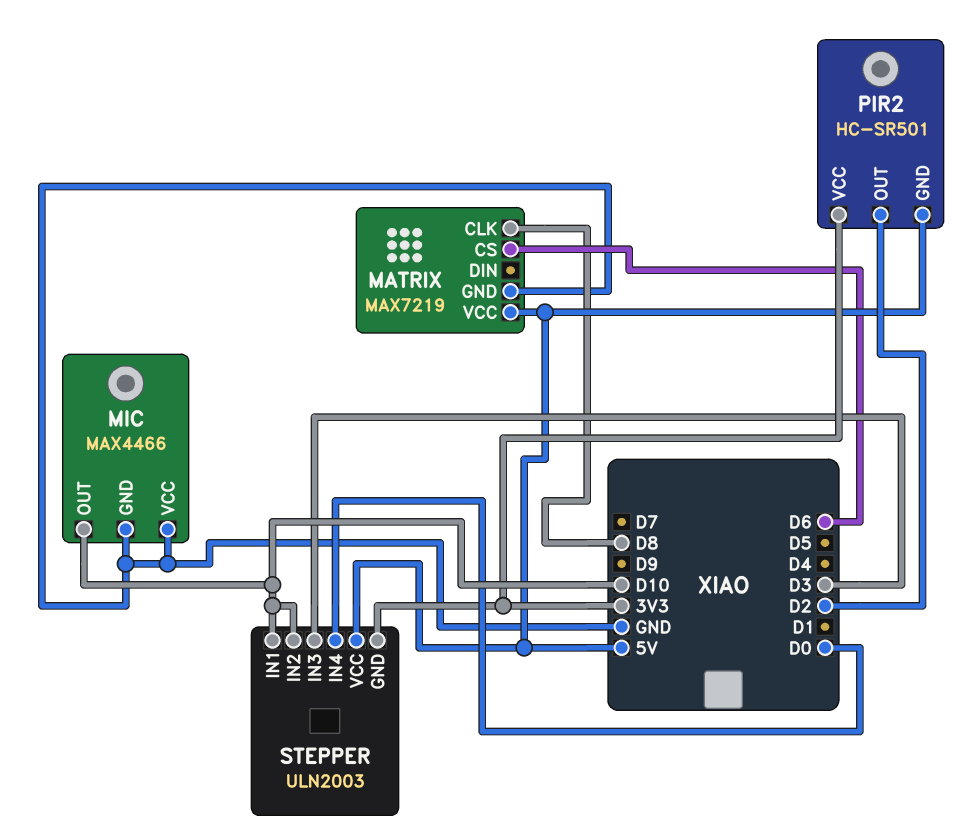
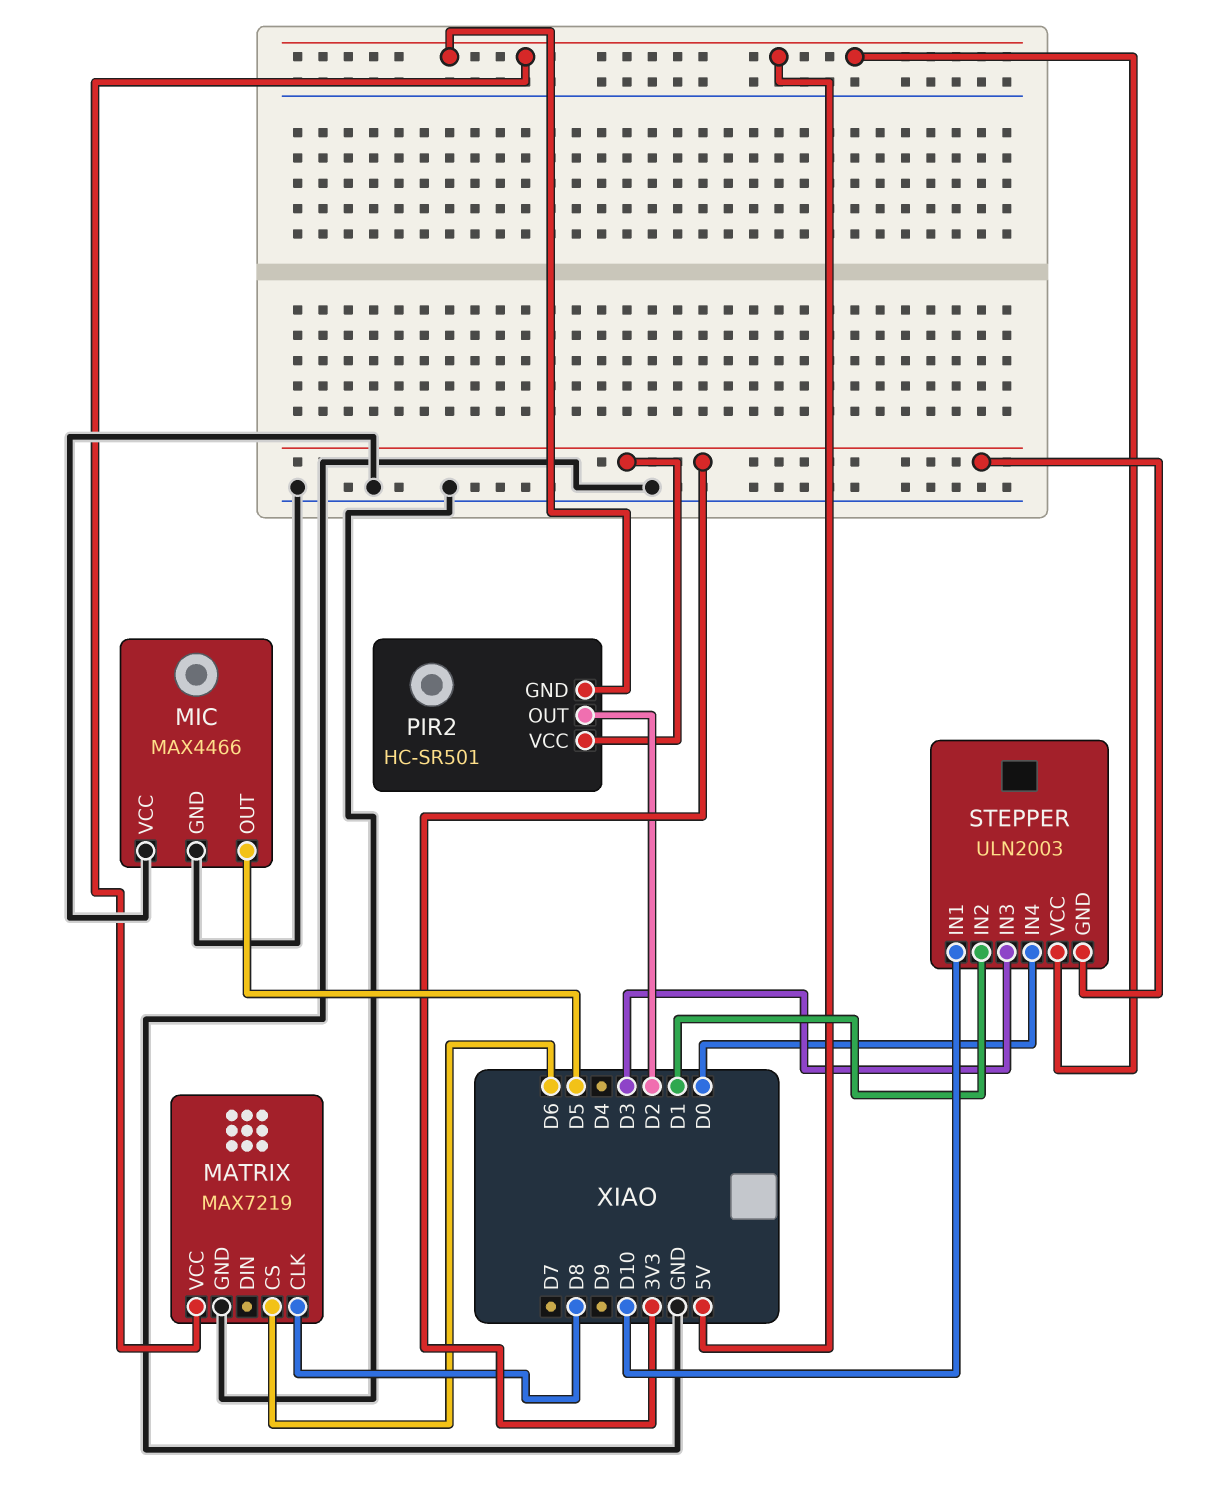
MIC pin OUT: D10 -> D5
STEPPER pin IN2: D10 -> D1

